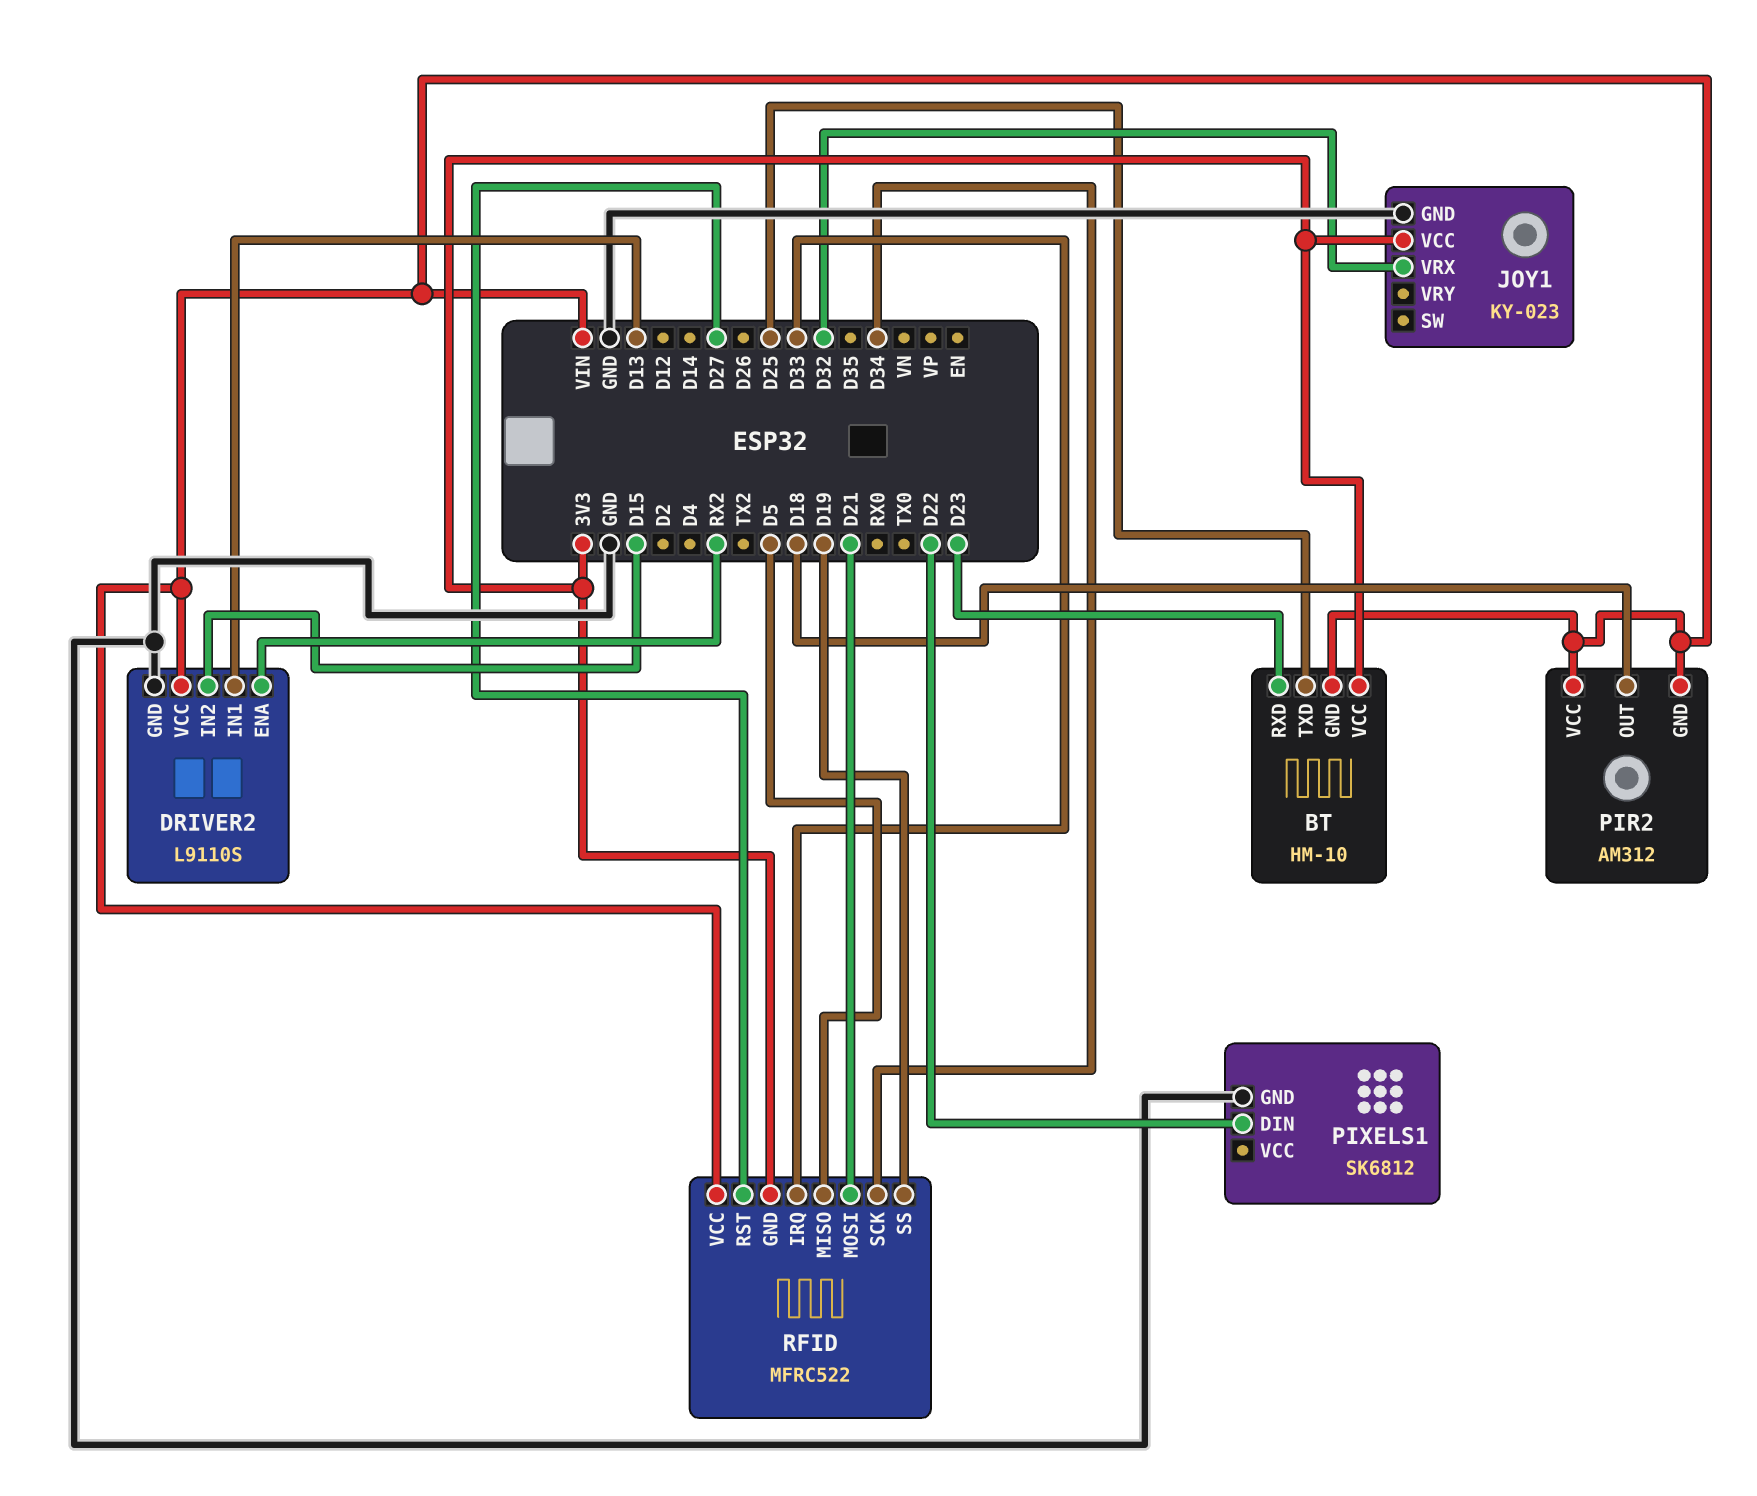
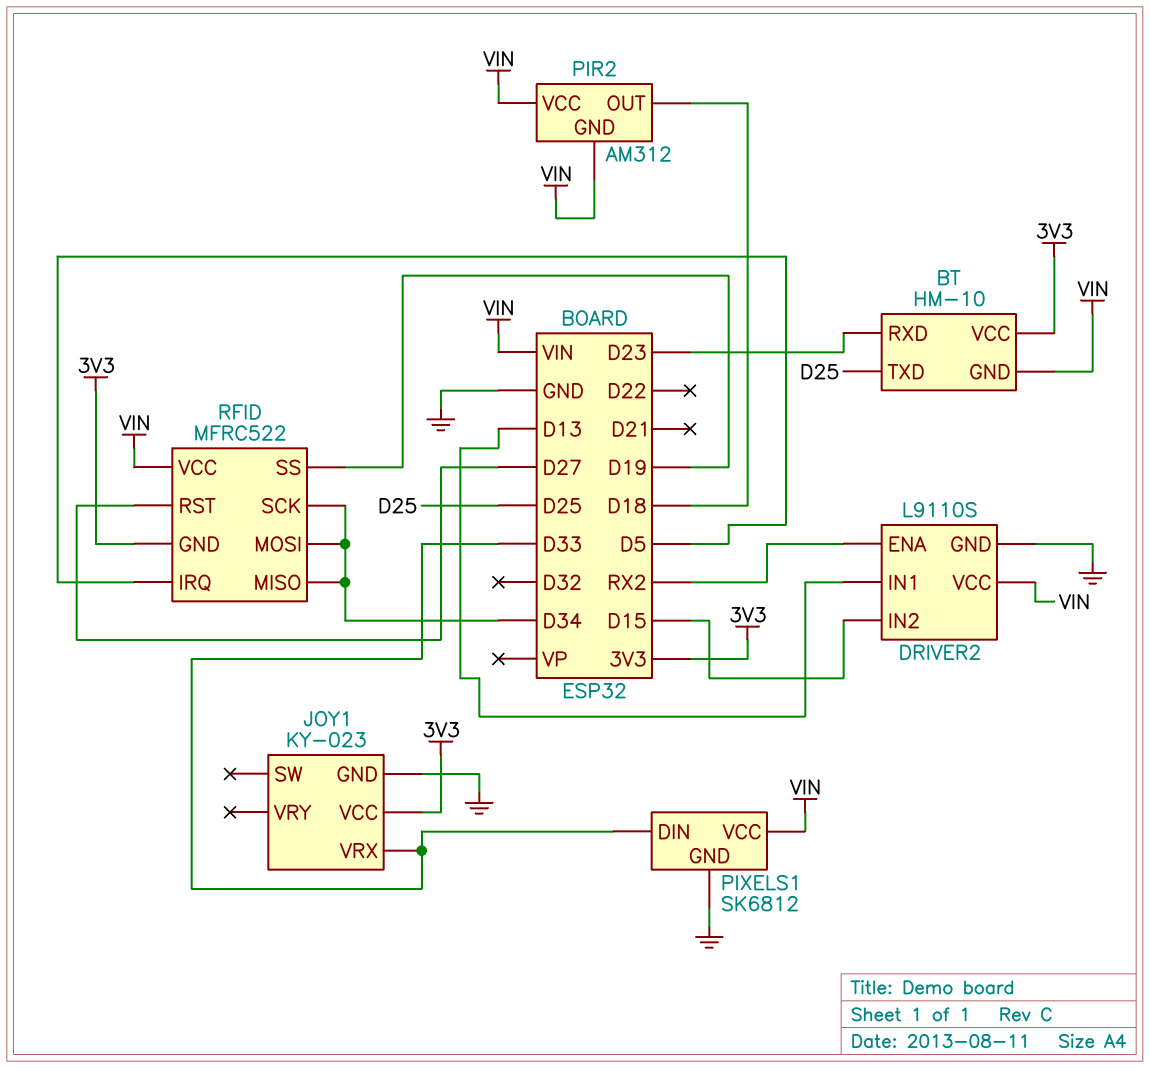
JOY1 pin VRX: D32 -> D33
PIXELS1 pin DIN: D22 -> D33
PIXELS1 pin VCC: none -> VIN
RFID pin IRQ: D33 -> D5
RFID pin MISO: D5 -> D34
RFID pin MOSI: D21 -> D34

